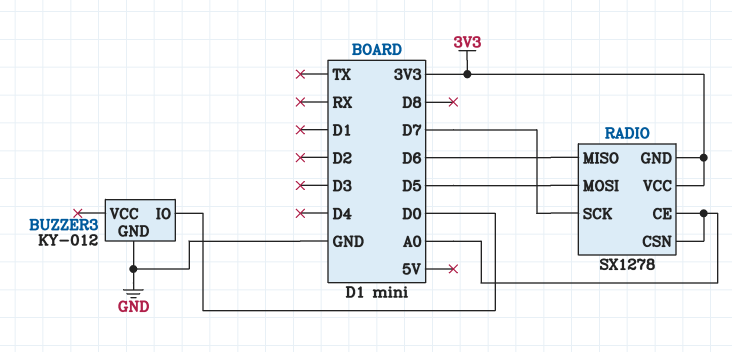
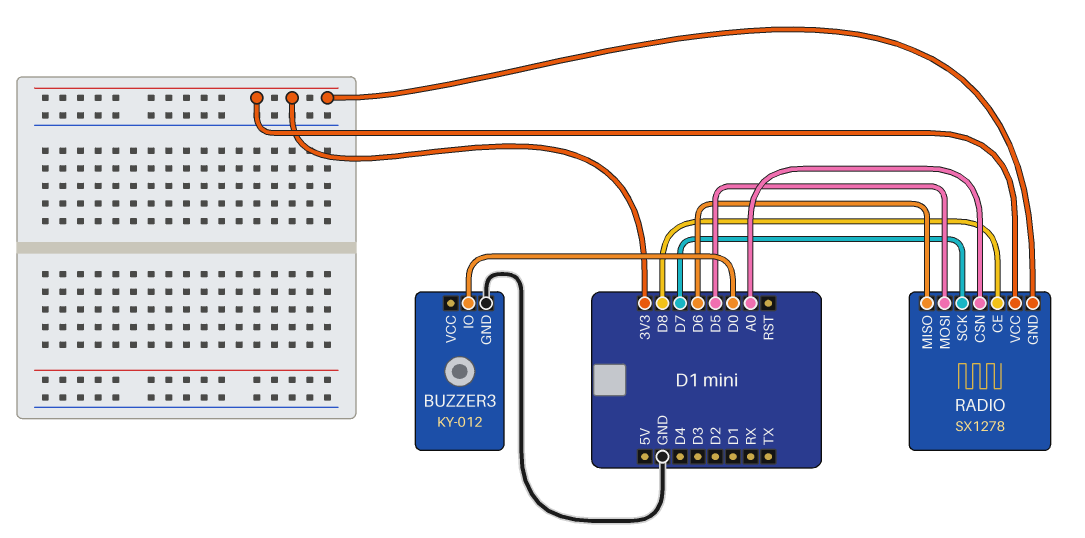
RADIO pin CE: A0 -> D8

